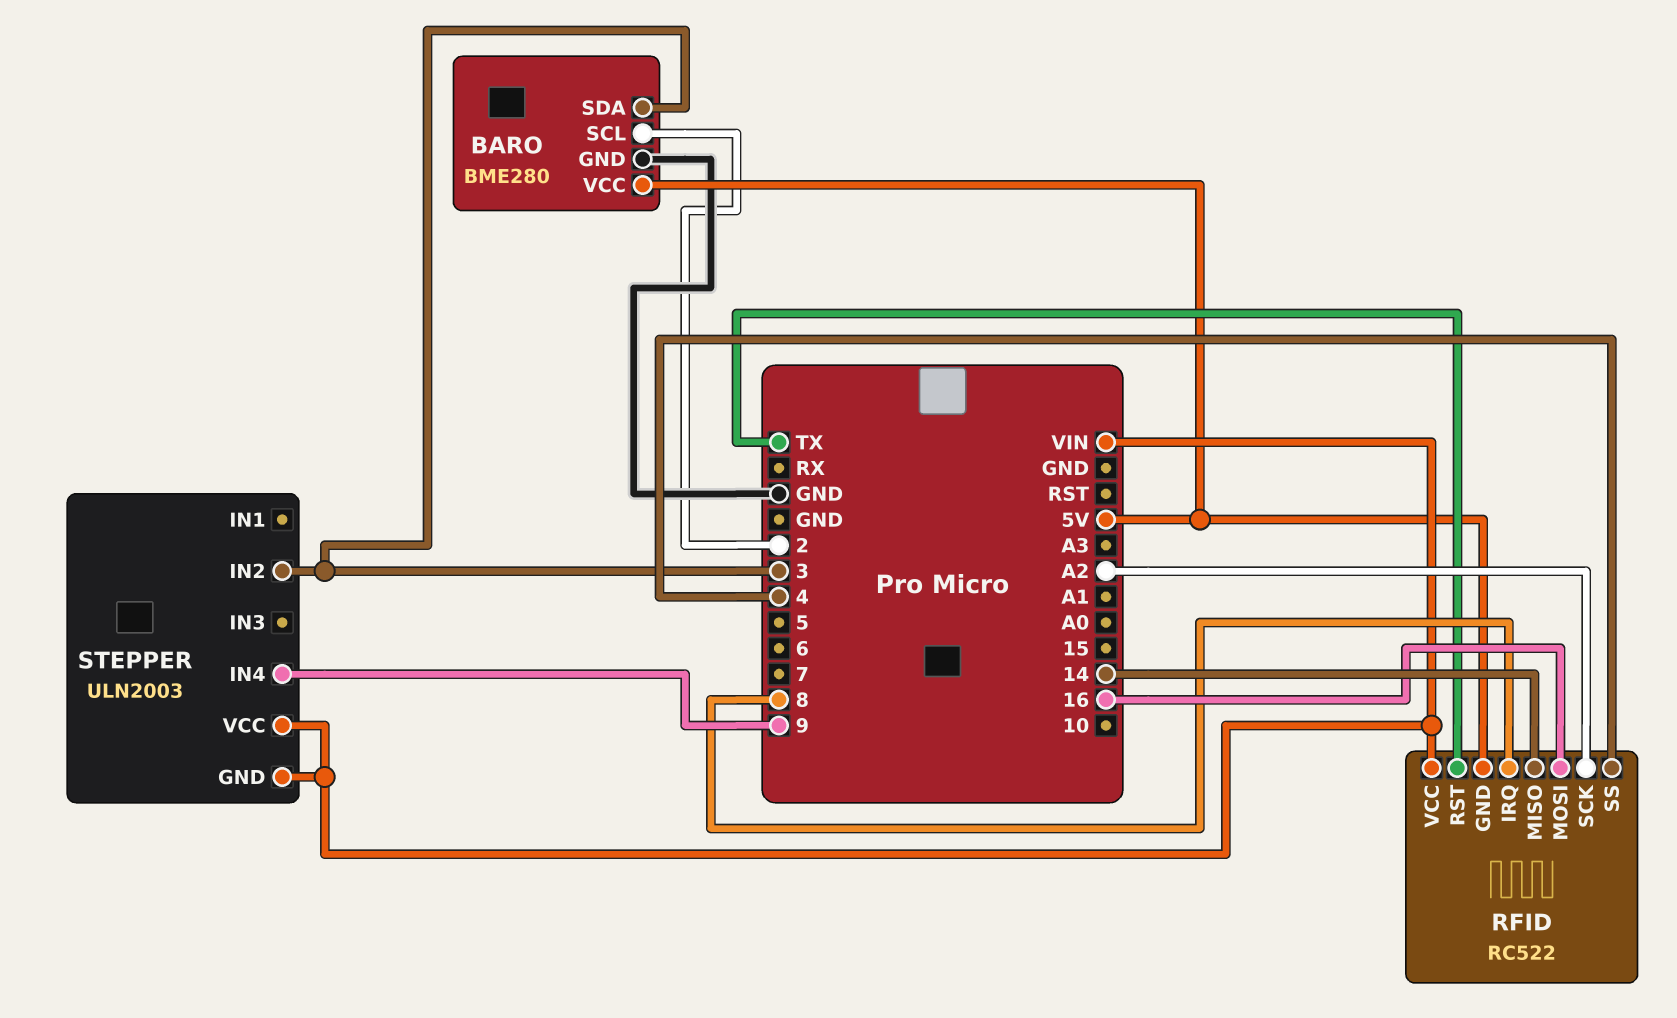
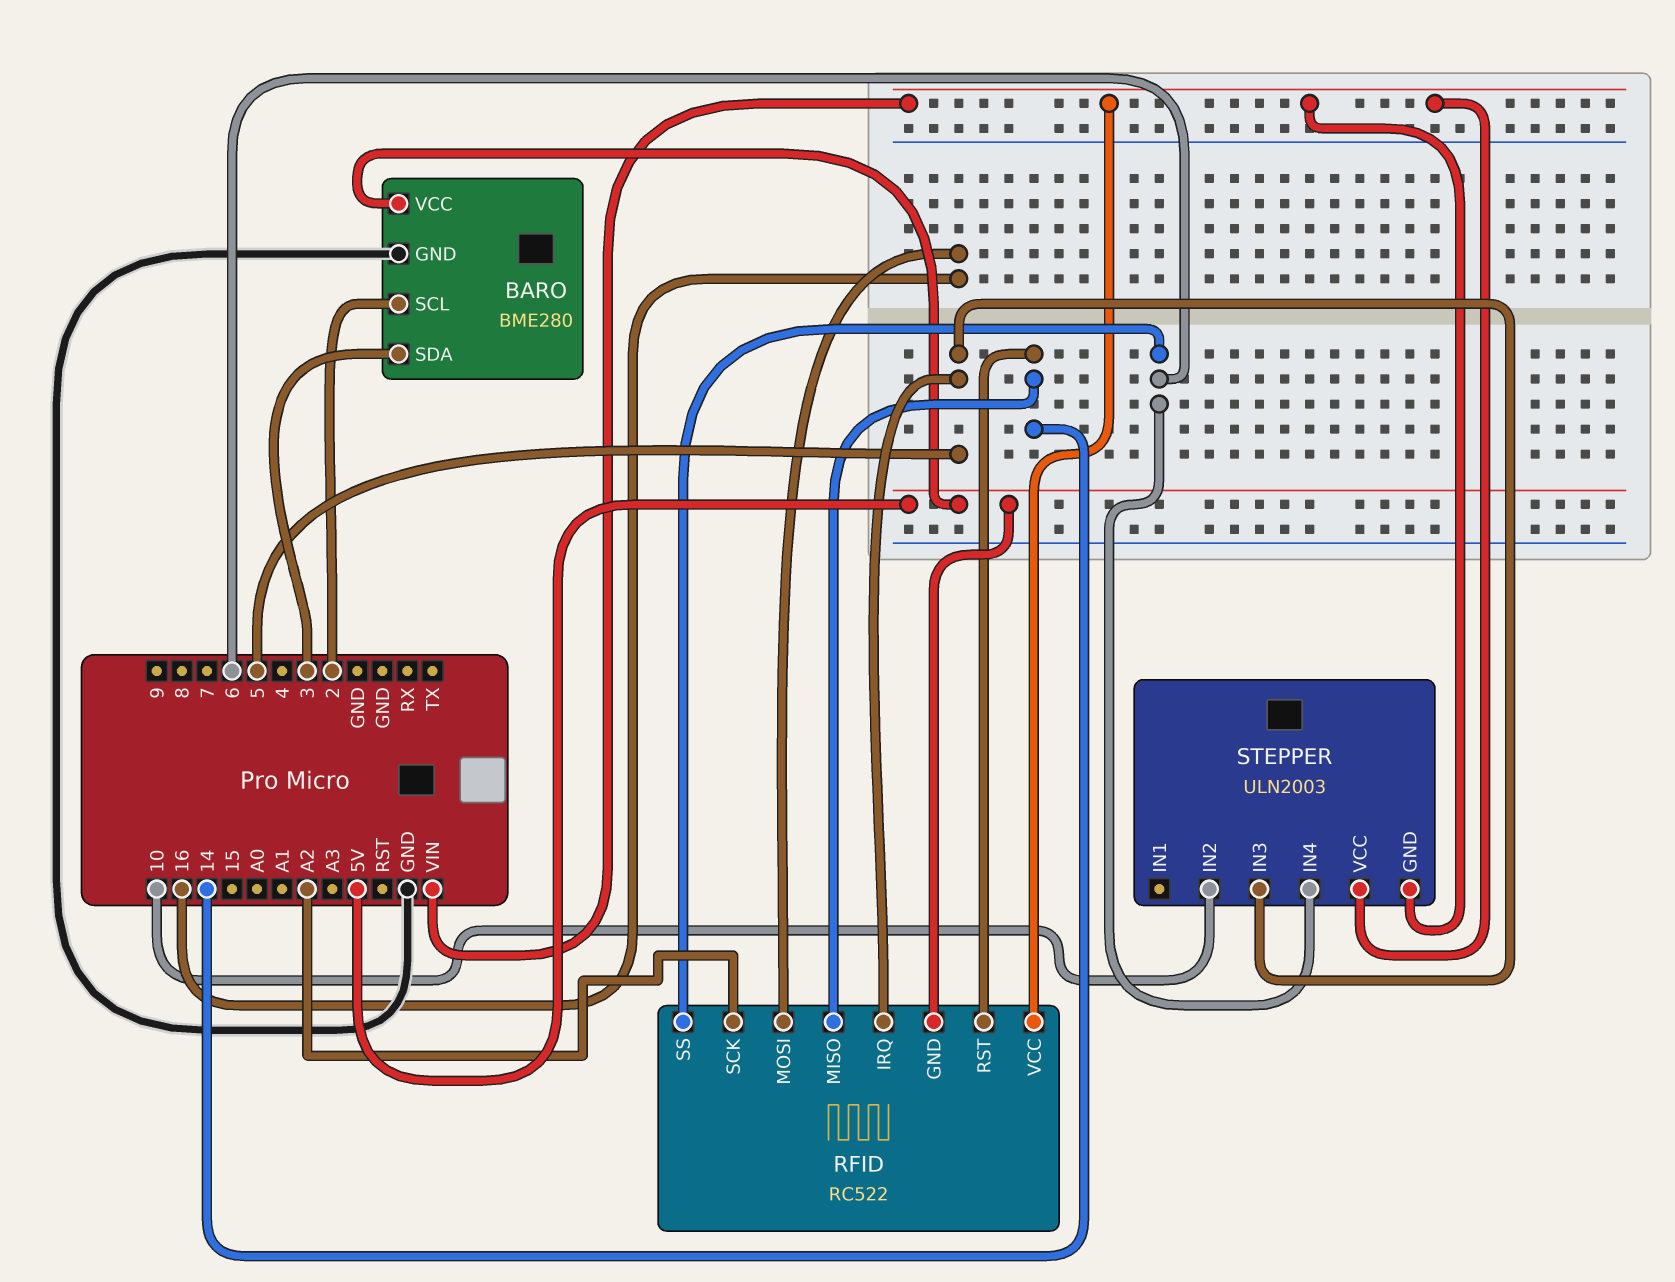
RFID pin IRQ: 8 -> 5
RFID pin RST: TX -> 14
RFID pin SS: 4 -> 6
STEPPER pin IN2: 3 -> 10
STEPPER pin IN3: none -> 5
STEPPER pin IN4: 9 -> 6

